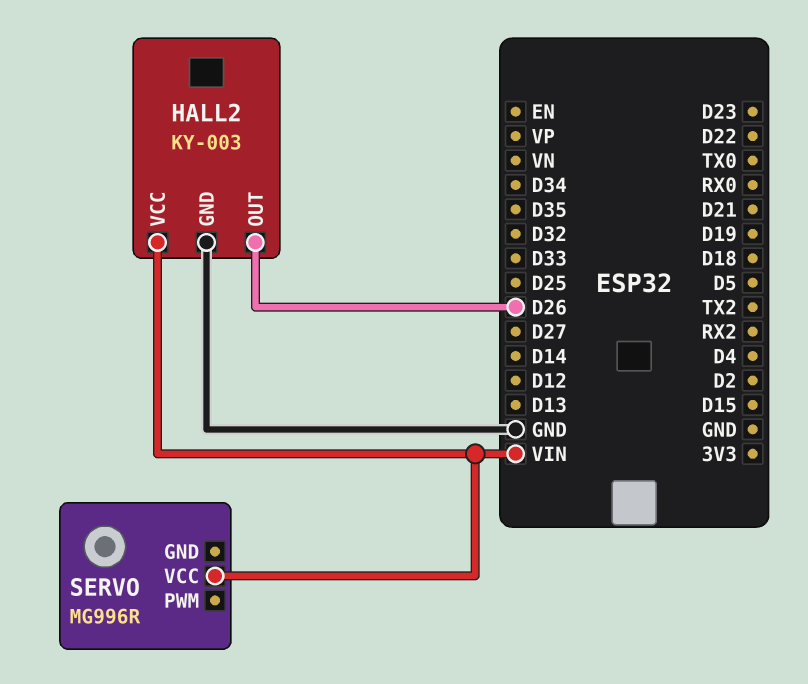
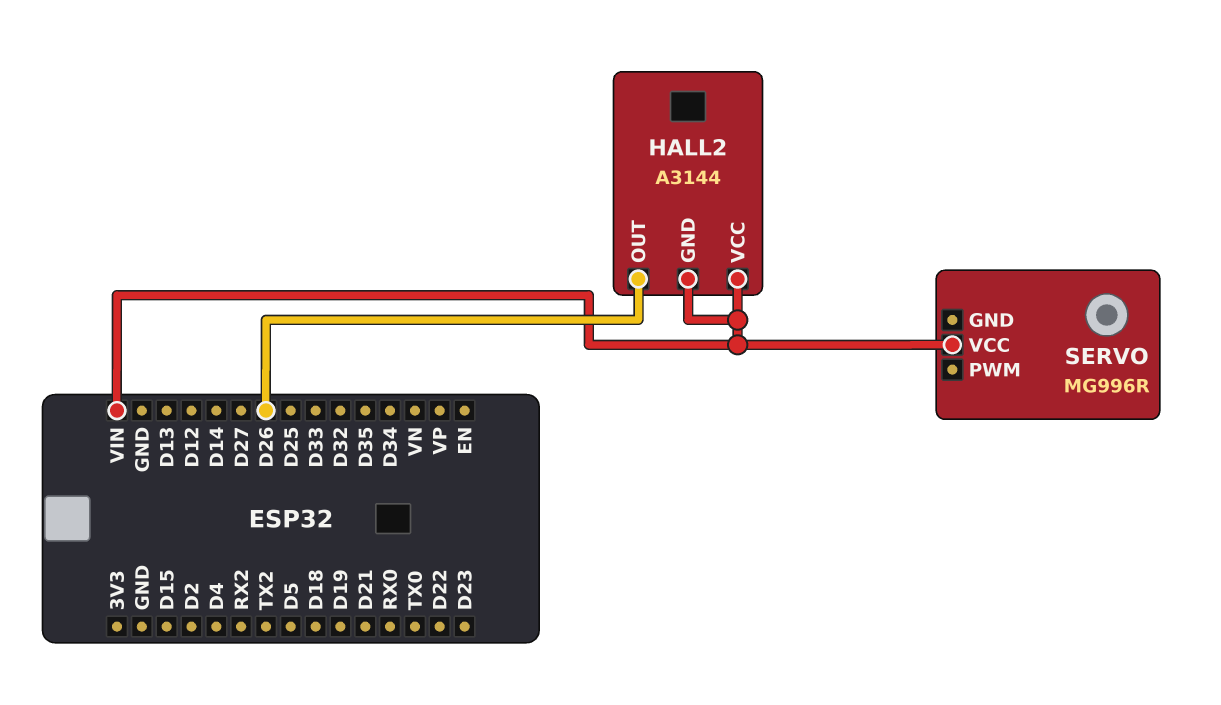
HALL2: KY-003 -> A3144
HALL2 pin GND: GND -> VIN

